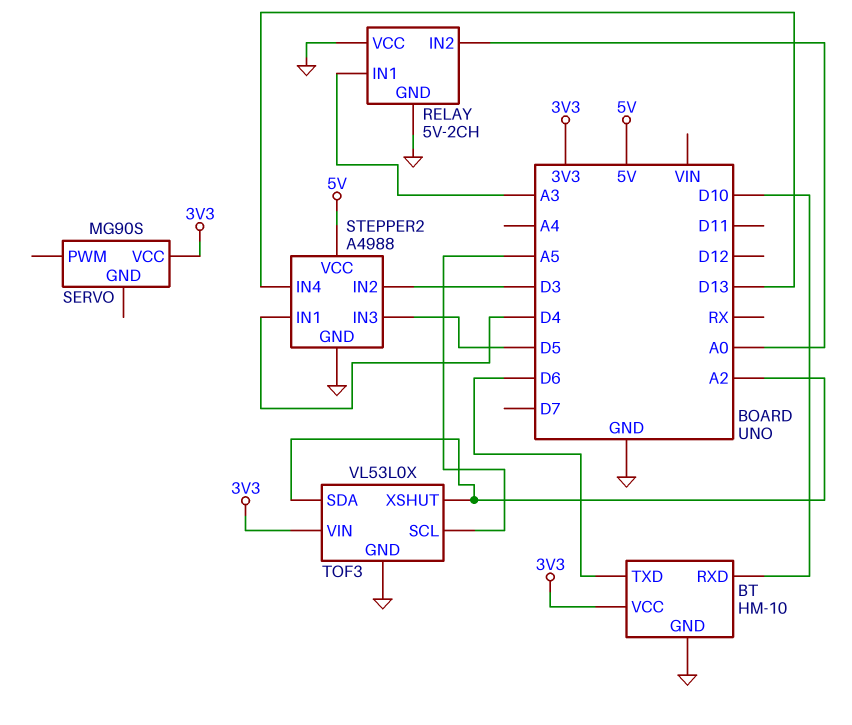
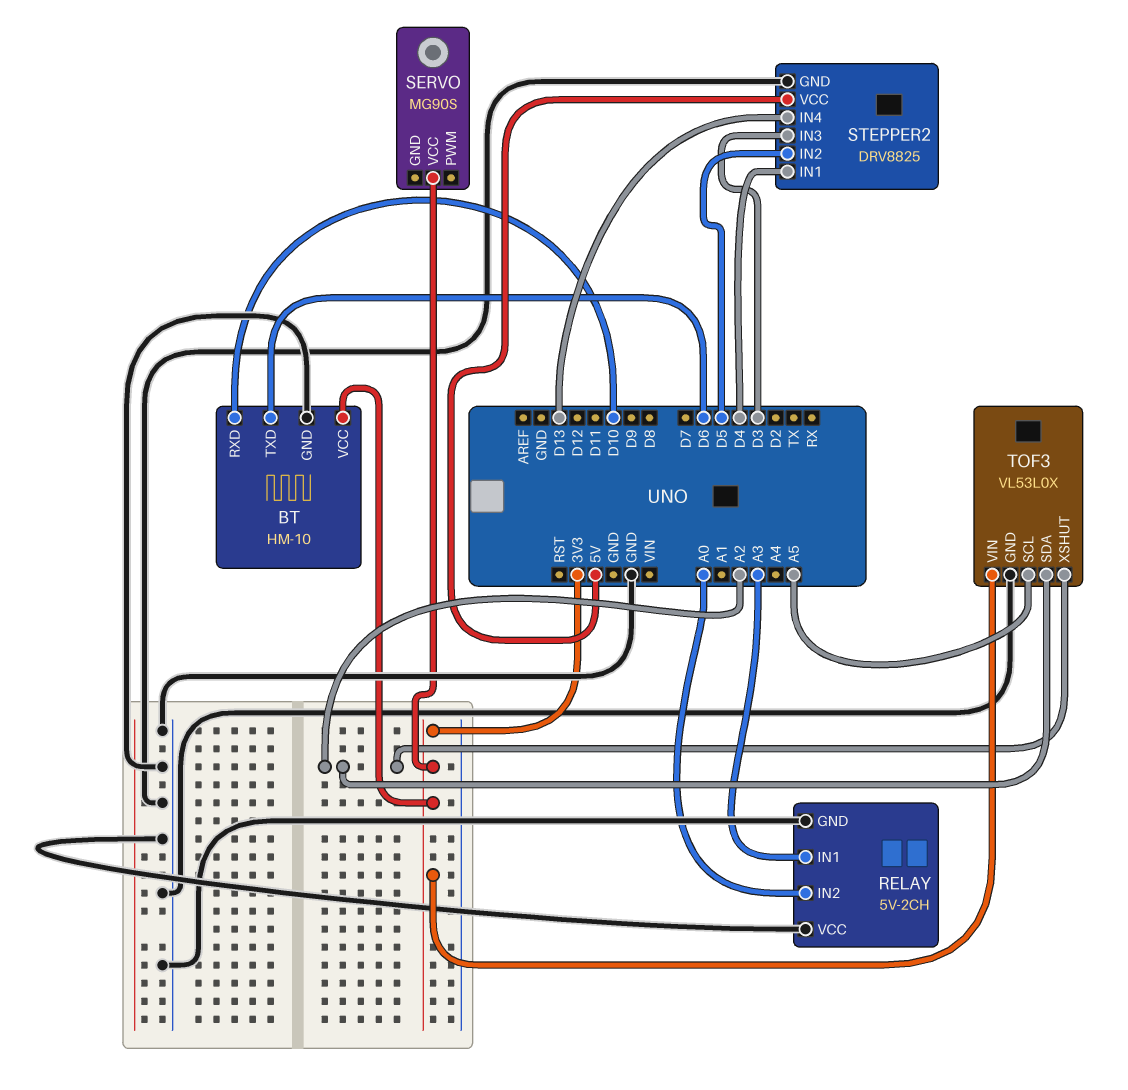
STEPPER2: A4988 -> DRV8825
STEPPER2 pin IN2: D3 -> D5
STEPPER2 pin IN3: D5 -> D3

